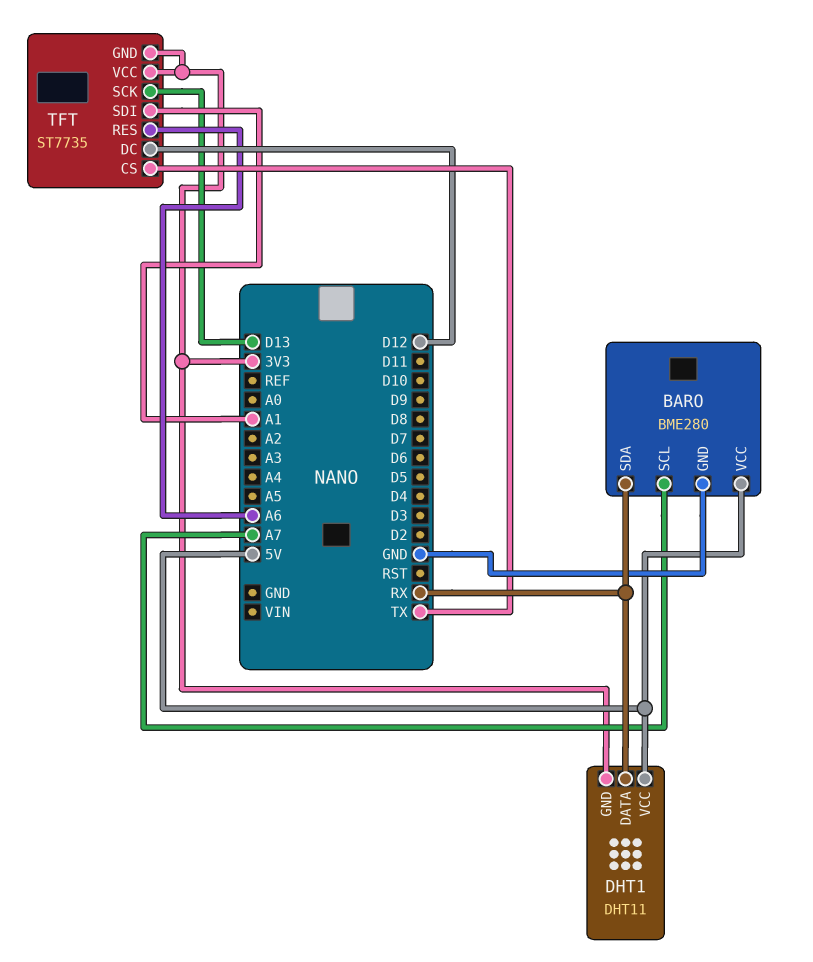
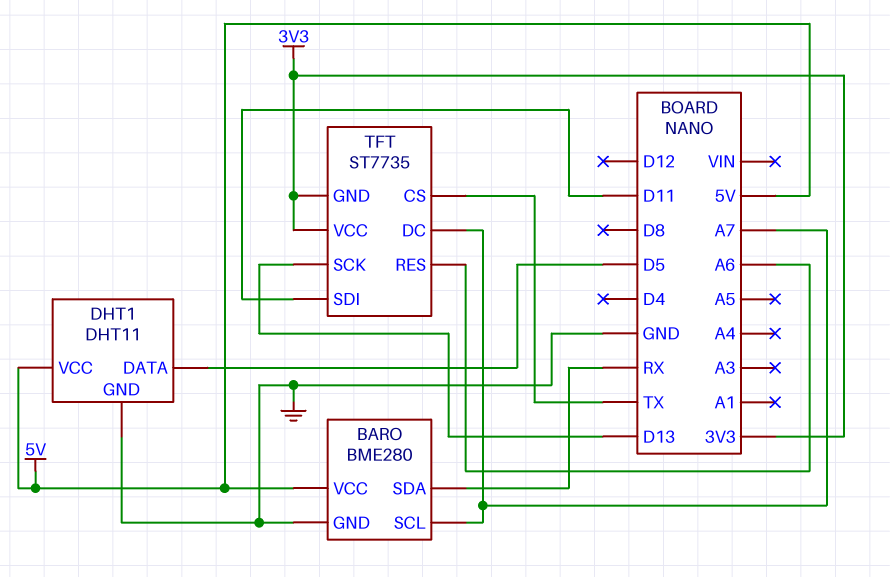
DHT1 pin DATA: RX -> D5
DHT1 pin GND: 3V3 -> GND
TFT pin DC: D12 -> A7
TFT pin SDI: A1 -> D11

